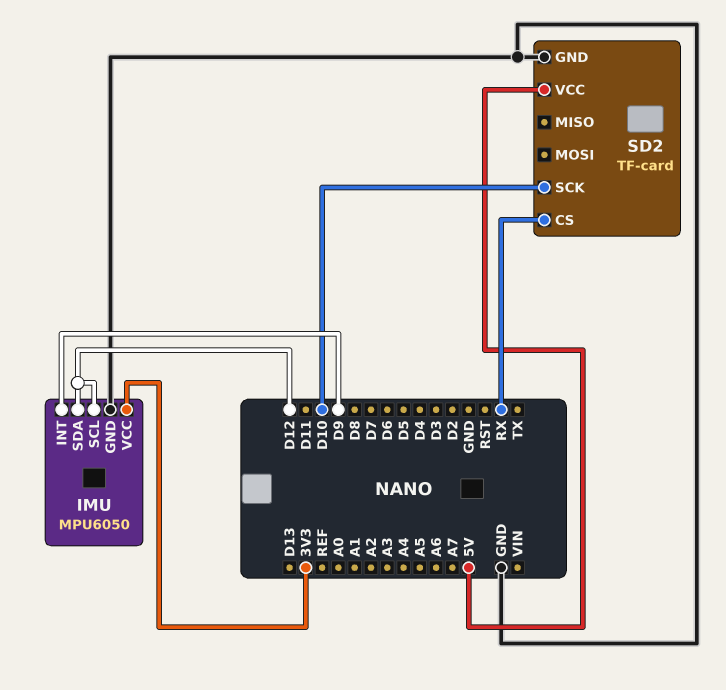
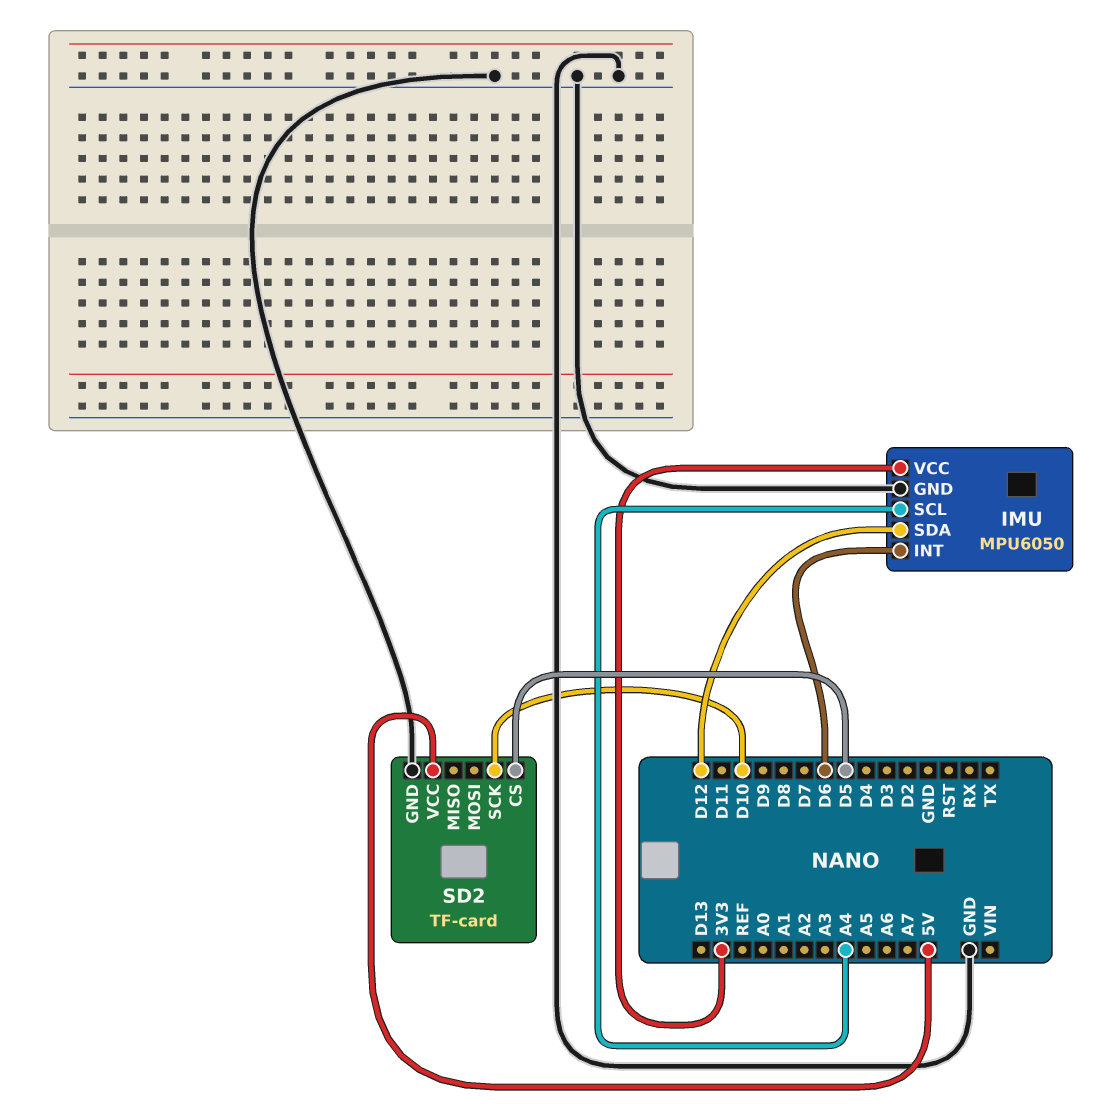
IMU pin INT: D9 -> D6
IMU pin SCL: D12 -> A4
SD2 pin CS: RX -> D5

